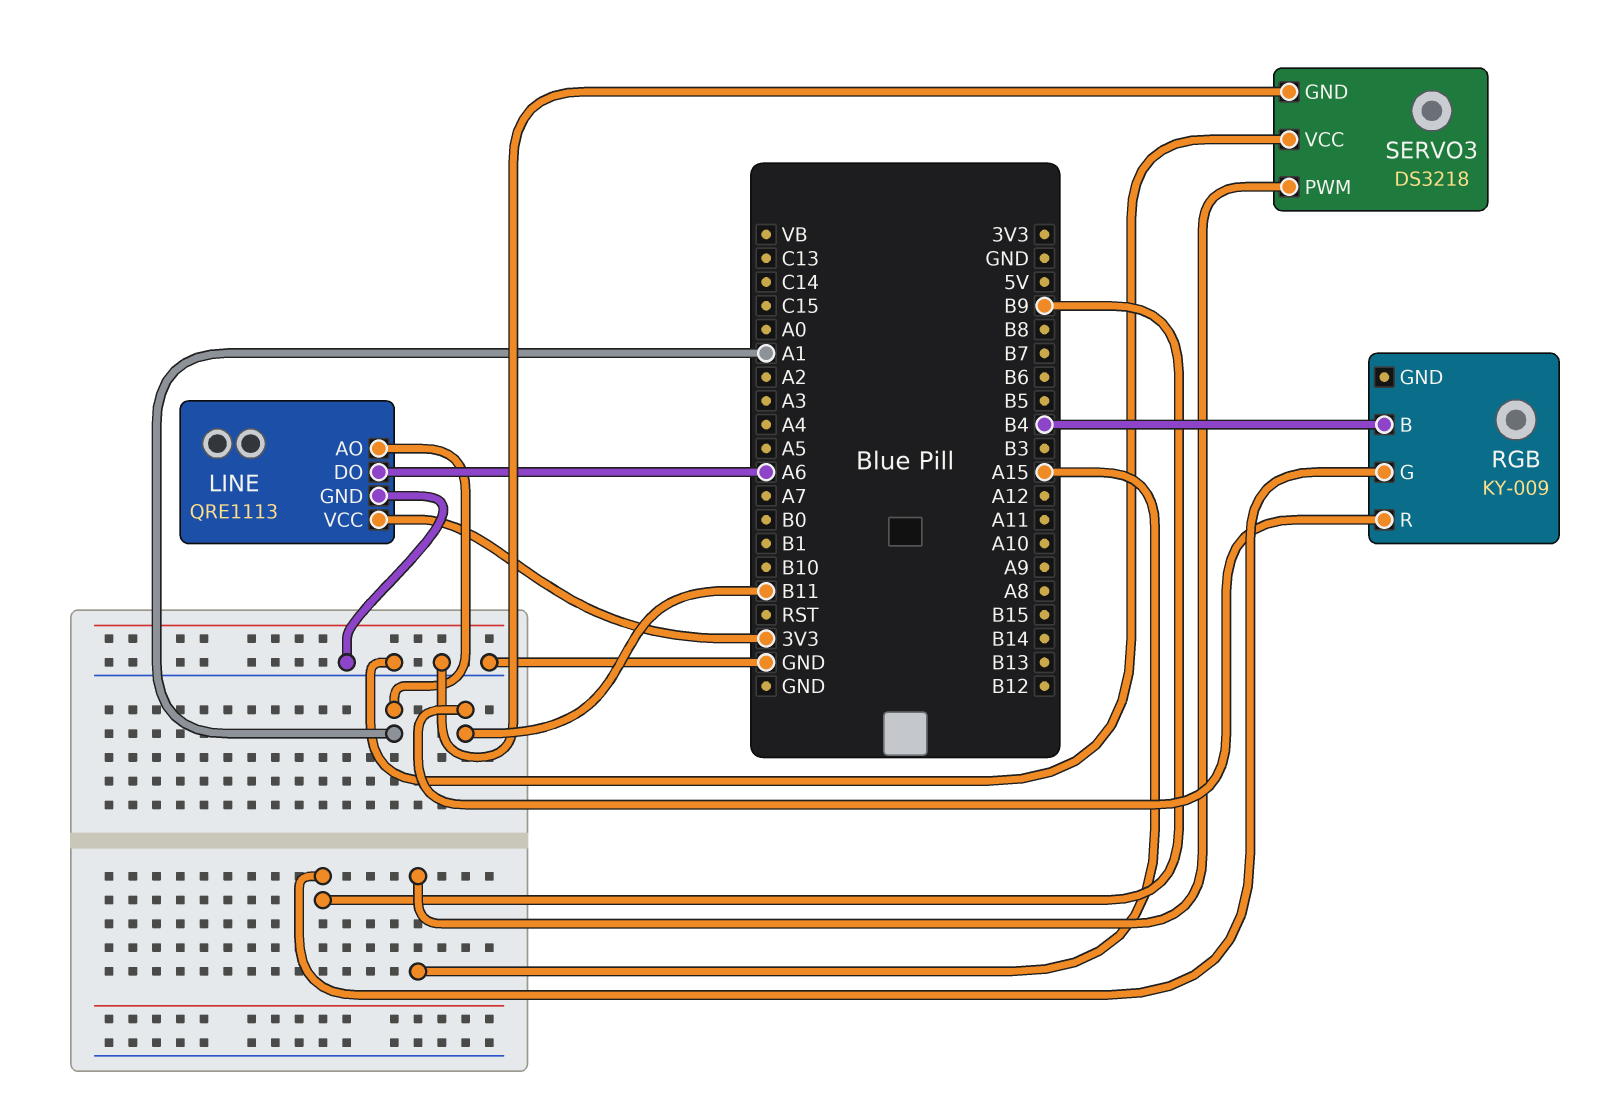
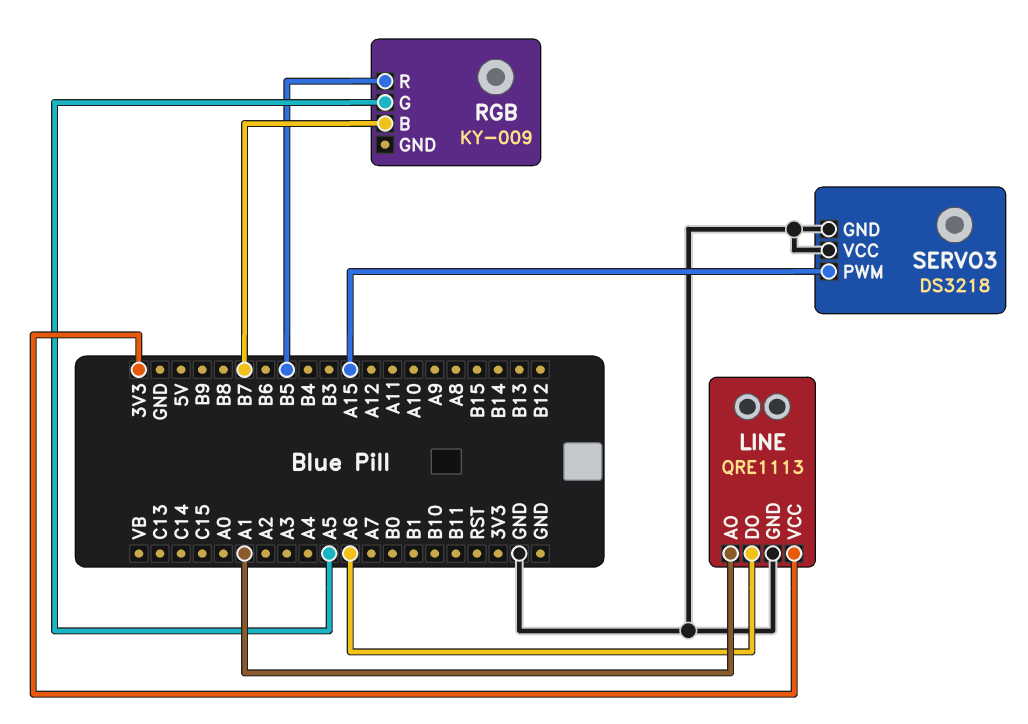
RGB pin B: B4 -> B7
RGB pin G: B9 -> A5
RGB pin R: B11 -> B5

